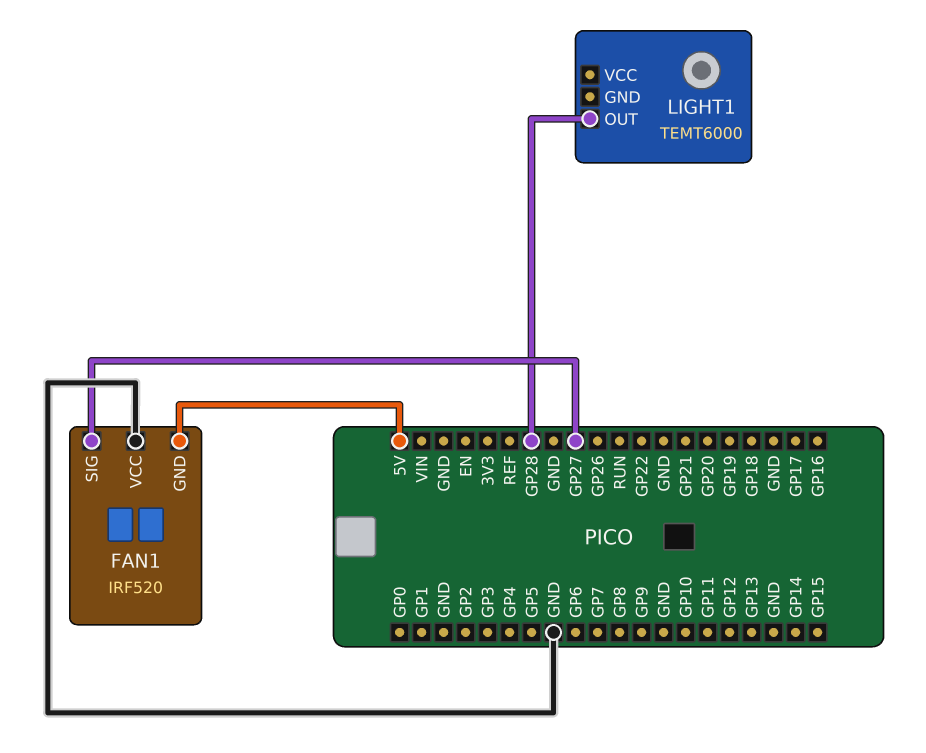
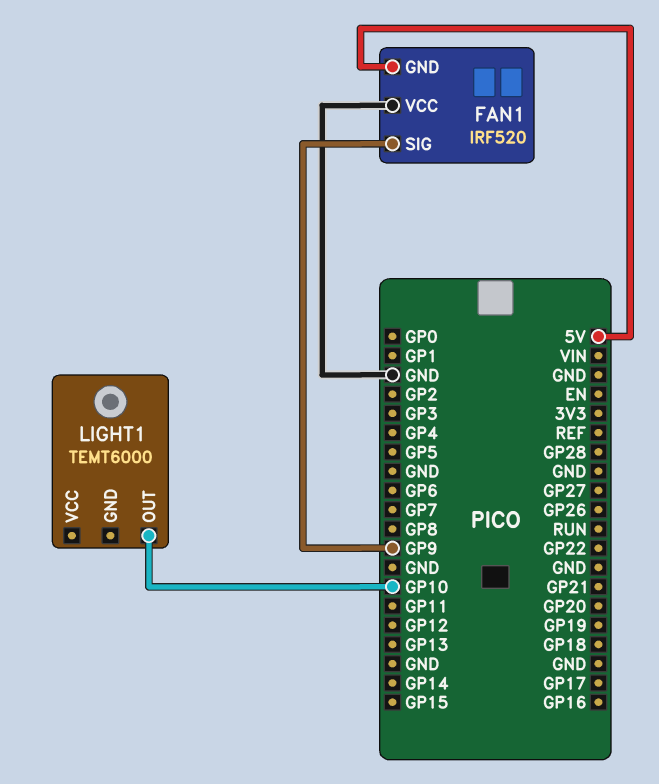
FAN1 pin SIG: GP27 -> GP9
LIGHT1 pin OUT: GP28 -> GP10

